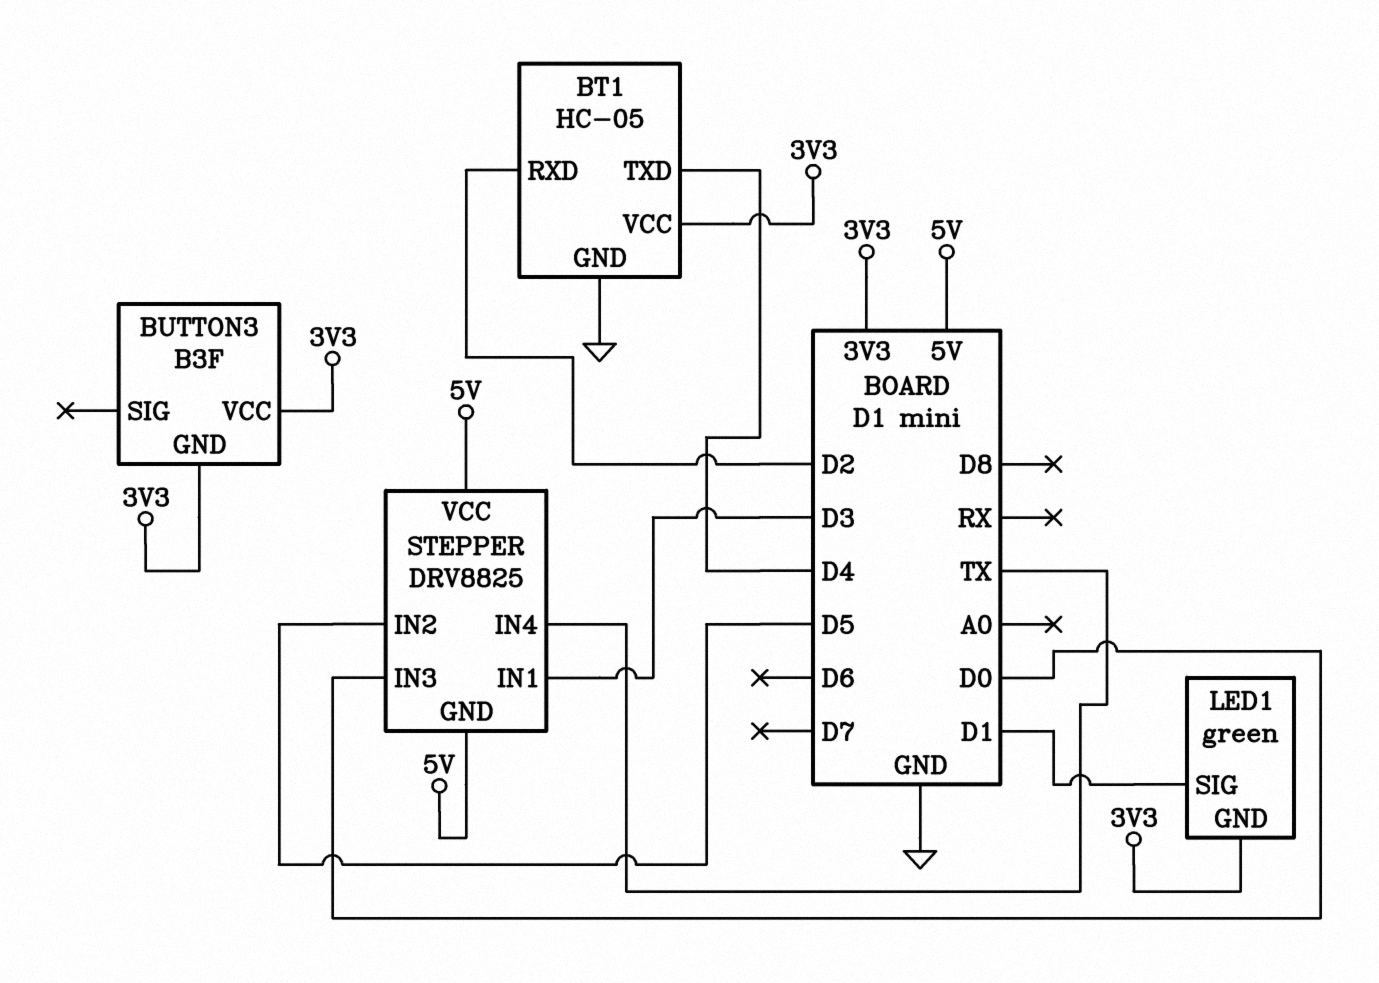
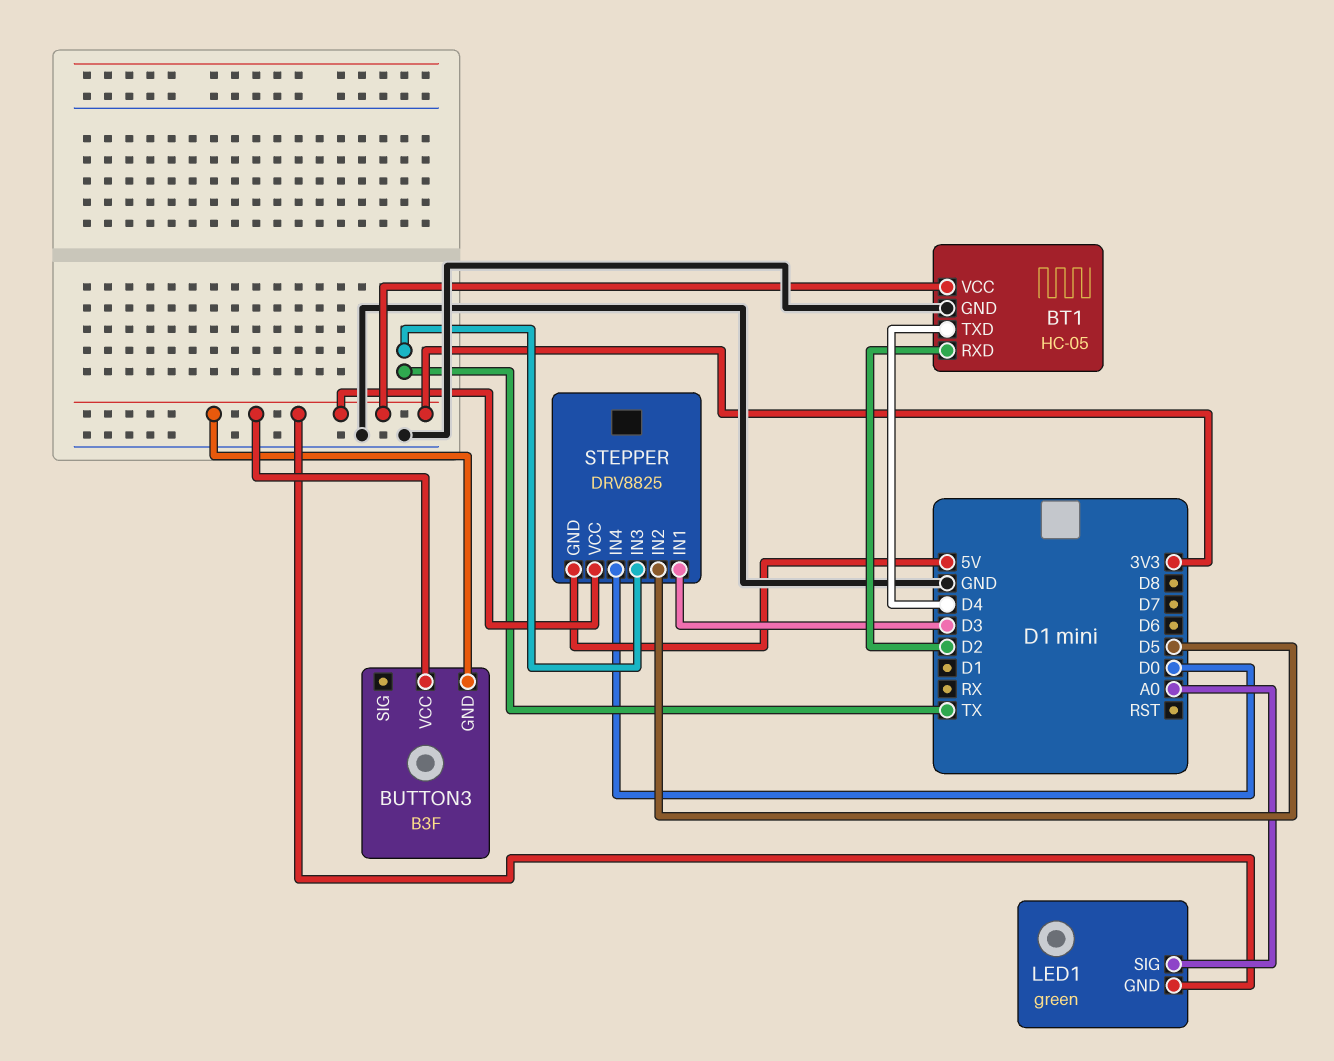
LED1 pin SIG: D1 -> A0
STEPPER pin IN3: D0 -> TX
STEPPER pin IN4: TX -> D0
STEPPER pin VCC: 5V -> 3V3

